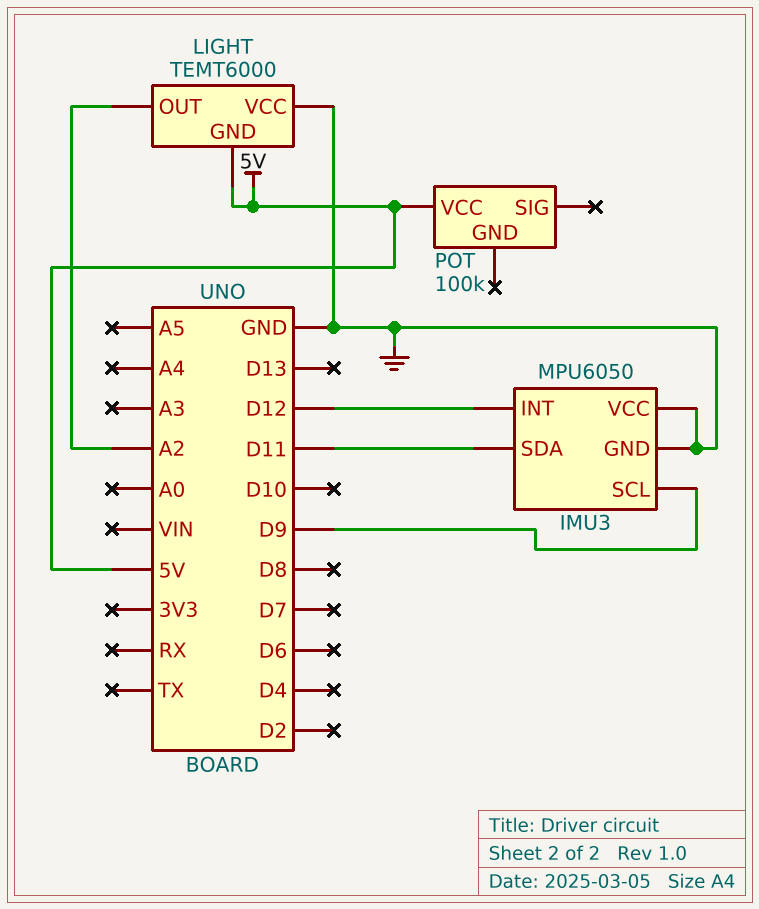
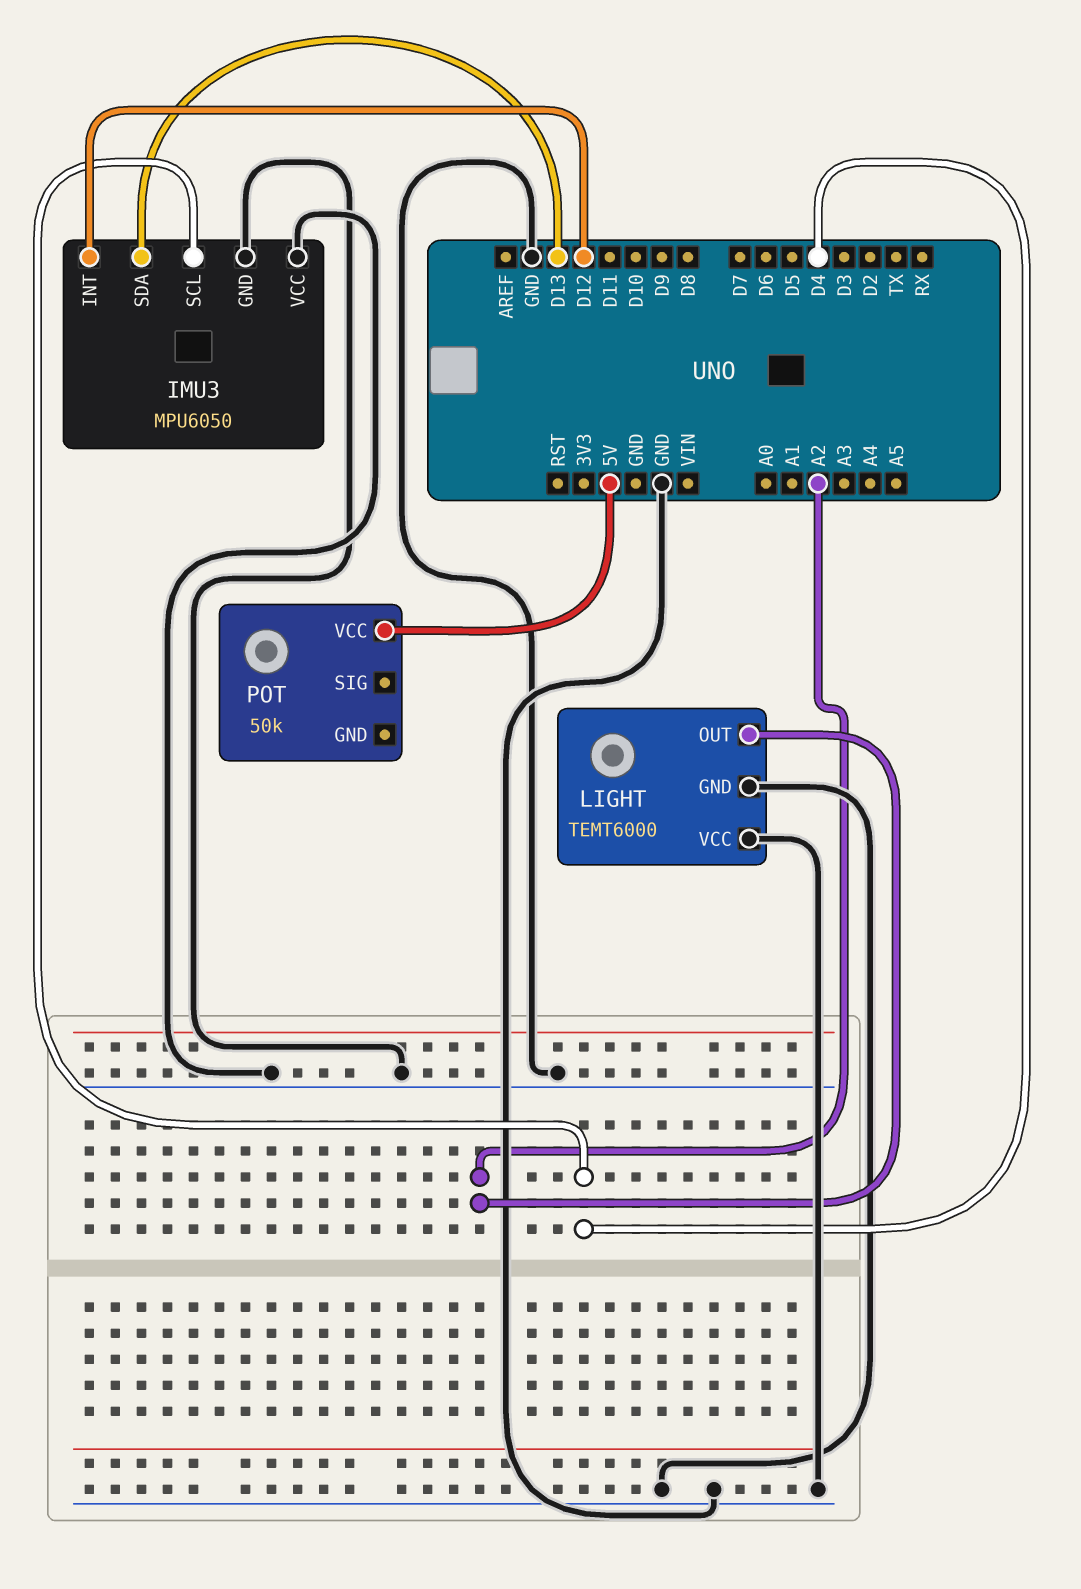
IMU3 pin SCL: D9 -> D4
IMU3 pin SDA: D11 -> D13
LIGHT pin GND: 5V -> GND
POT: 100k -> 50k

